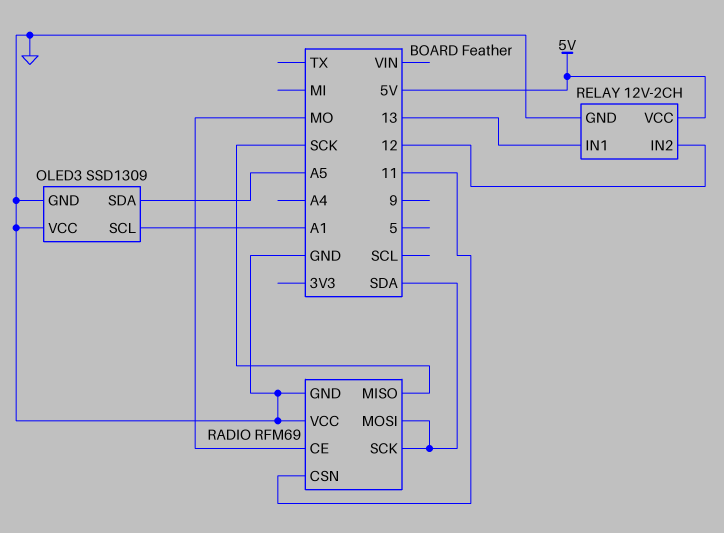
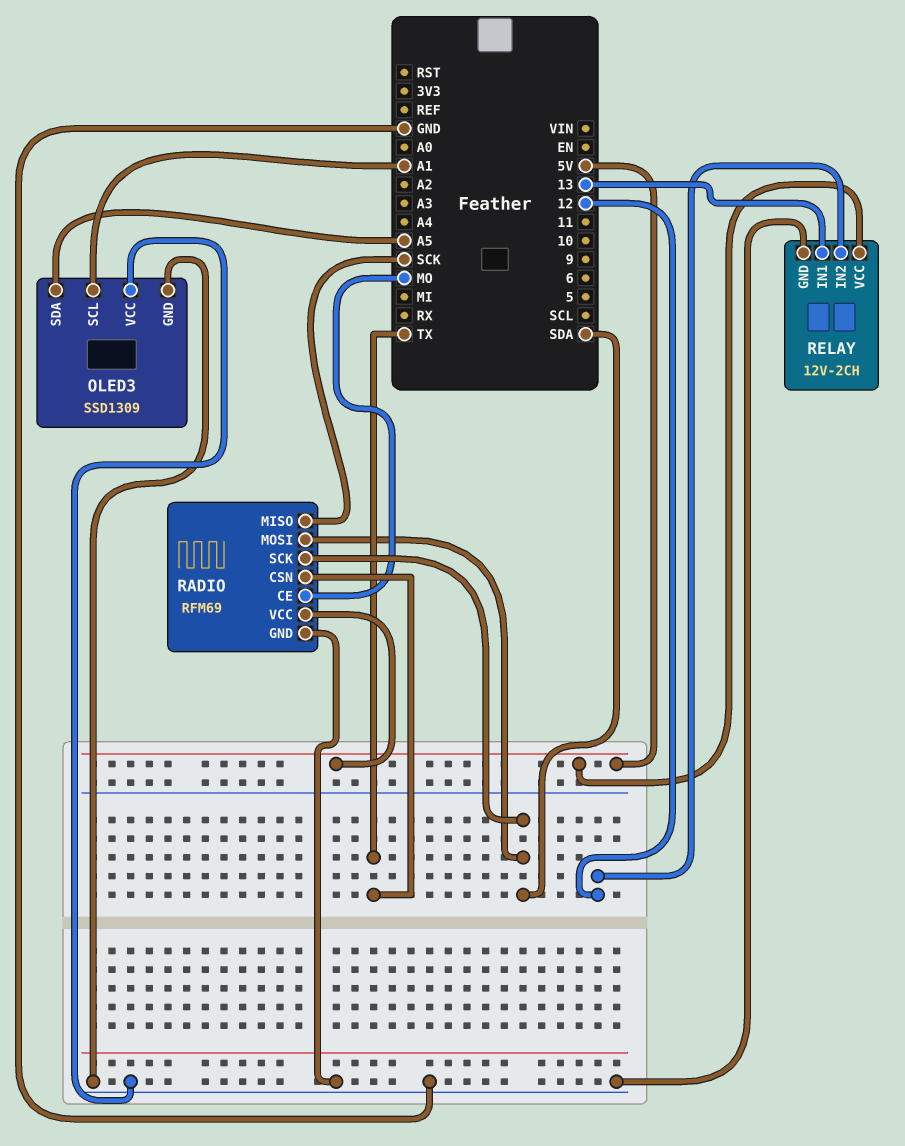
RADIO pin CSN: 11 -> TX
RADIO pin VCC: GND -> 5V

